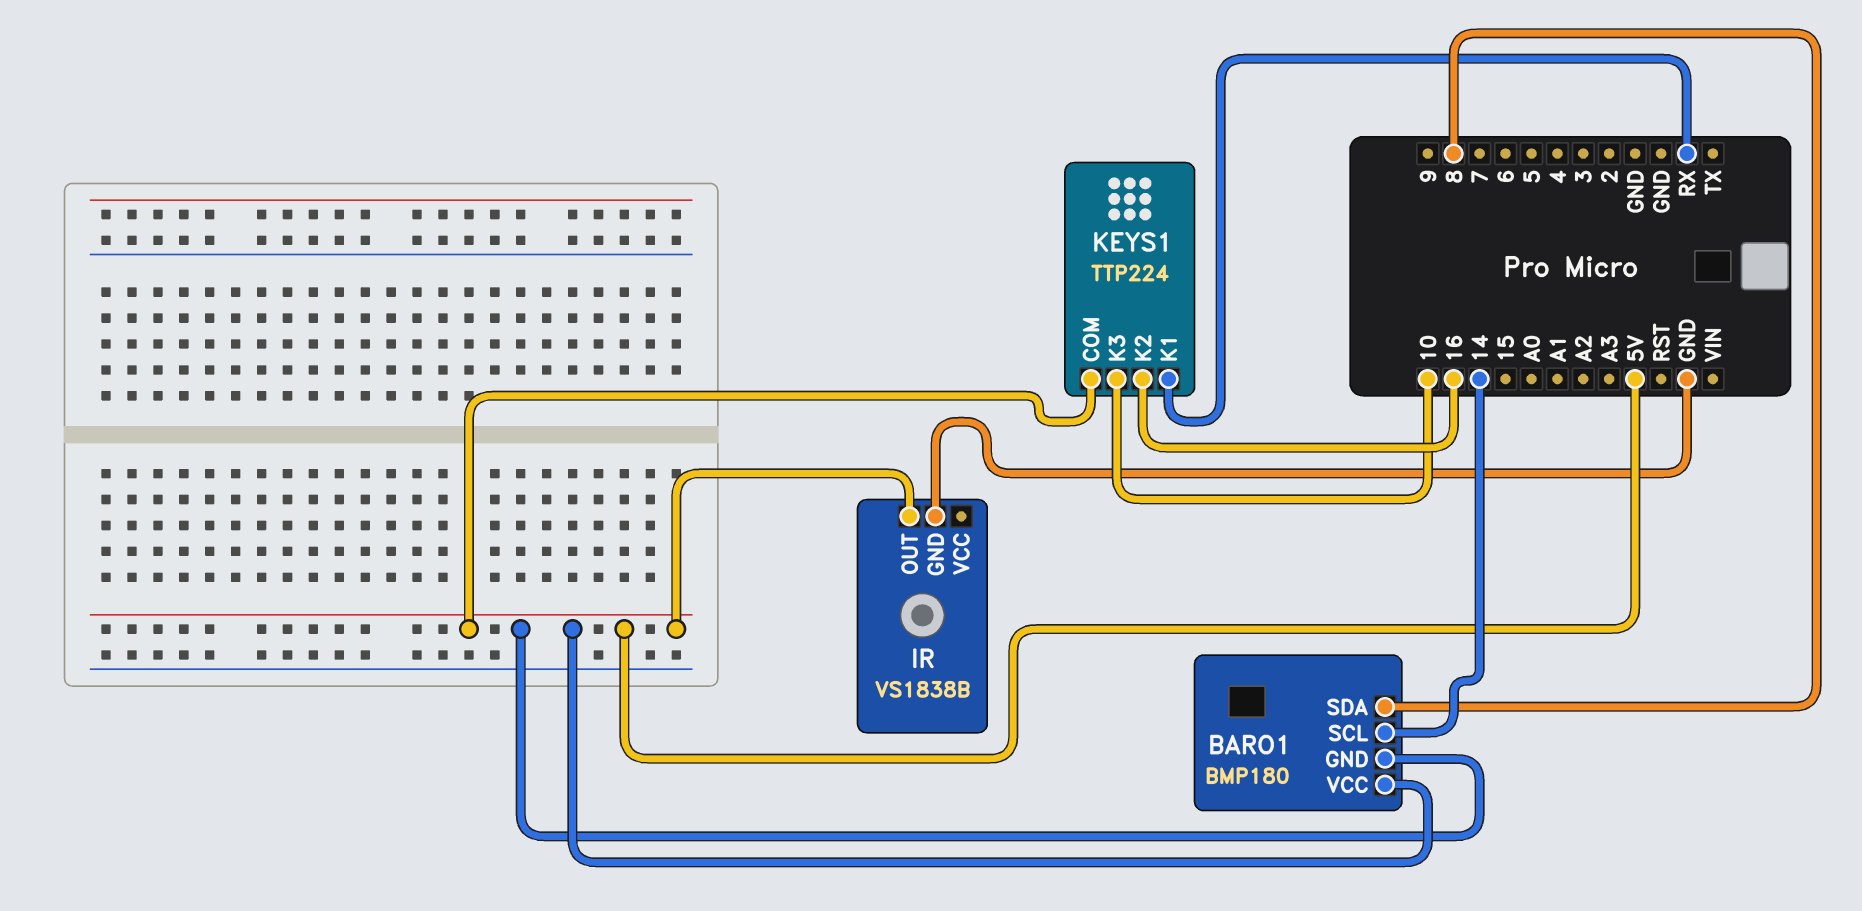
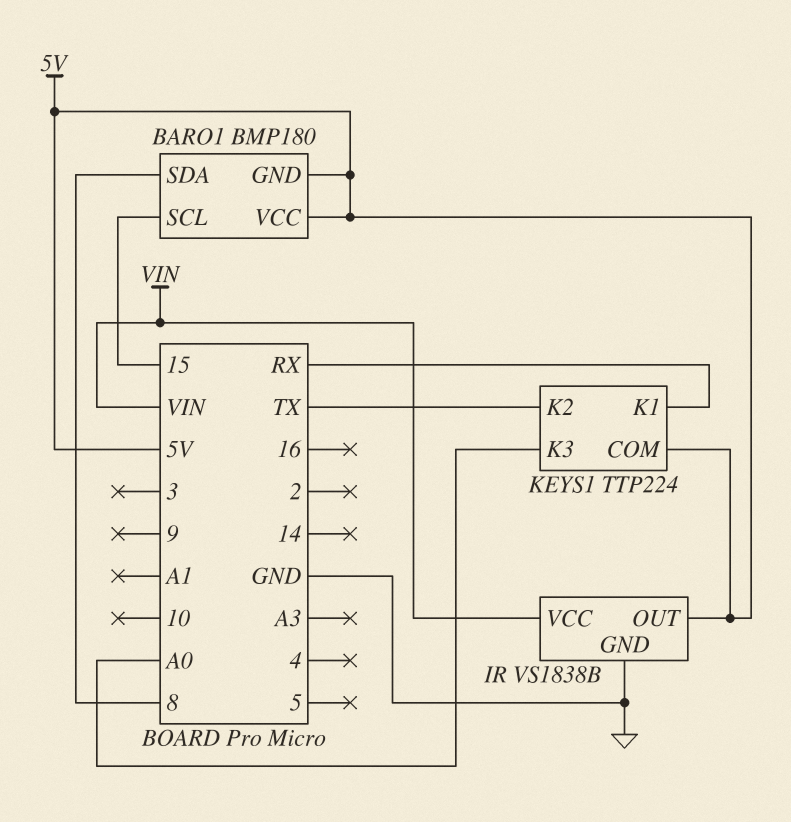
BARO1 pin SCL: 14 -> 15
IR pin VCC: none -> VIN
KEYS1 pin K2: 16 -> TX
KEYS1 pin K3: 10 -> A0

